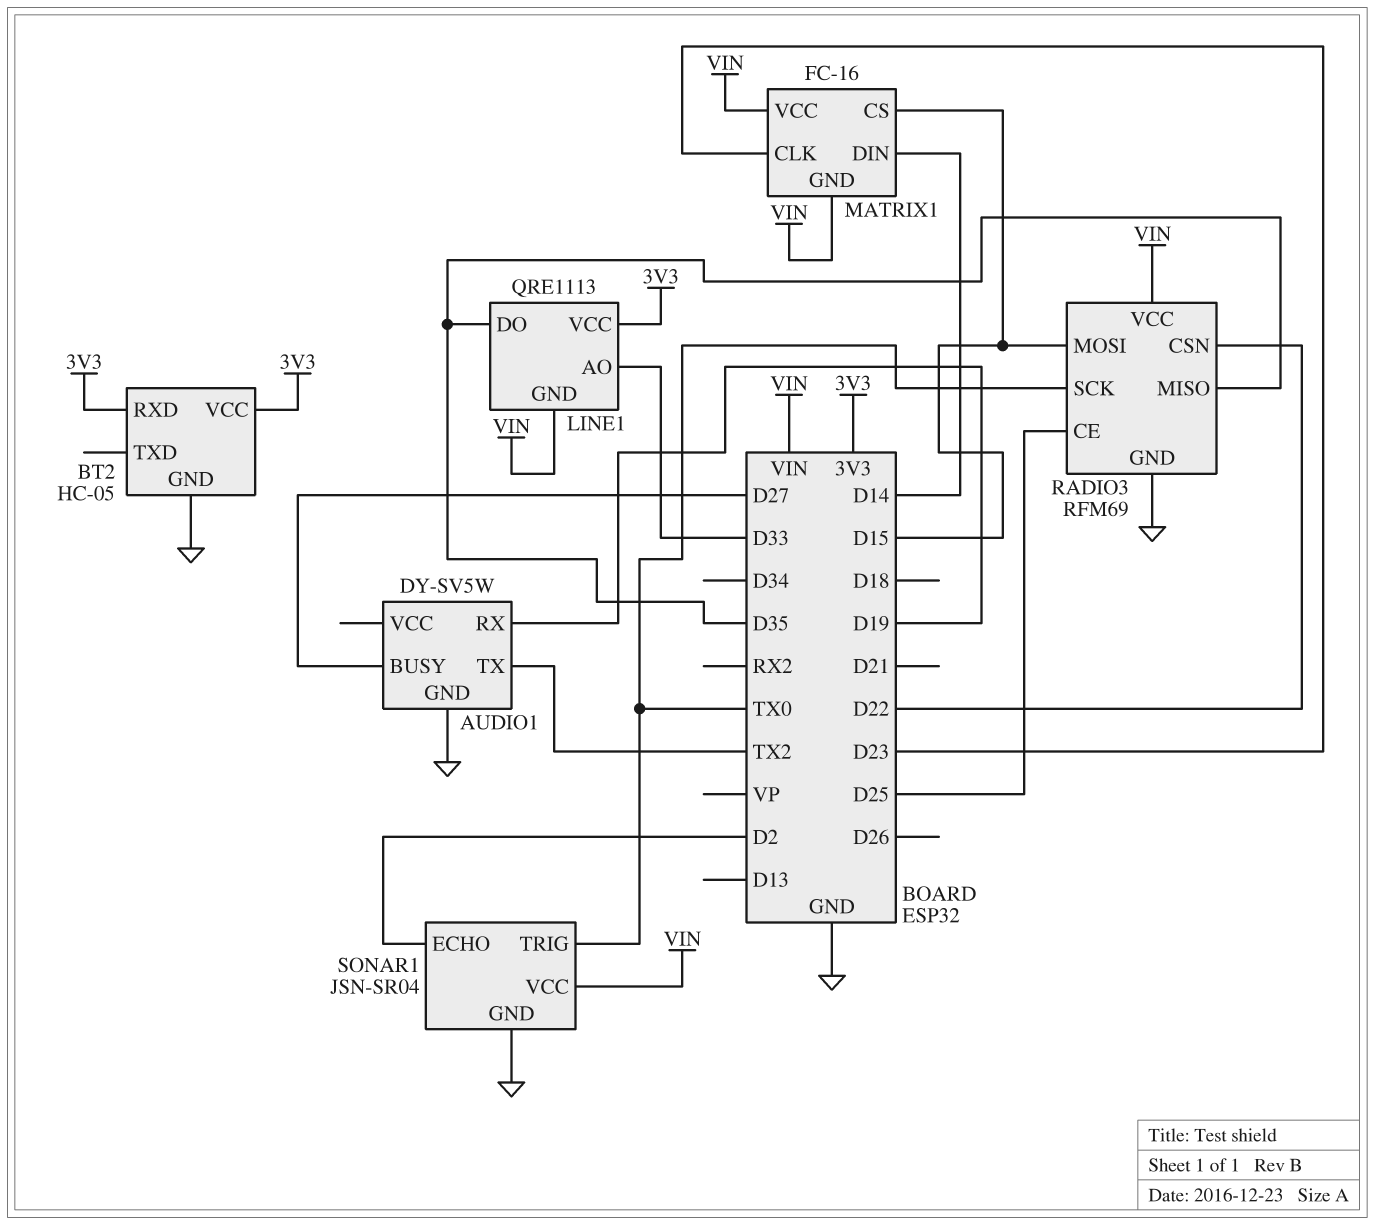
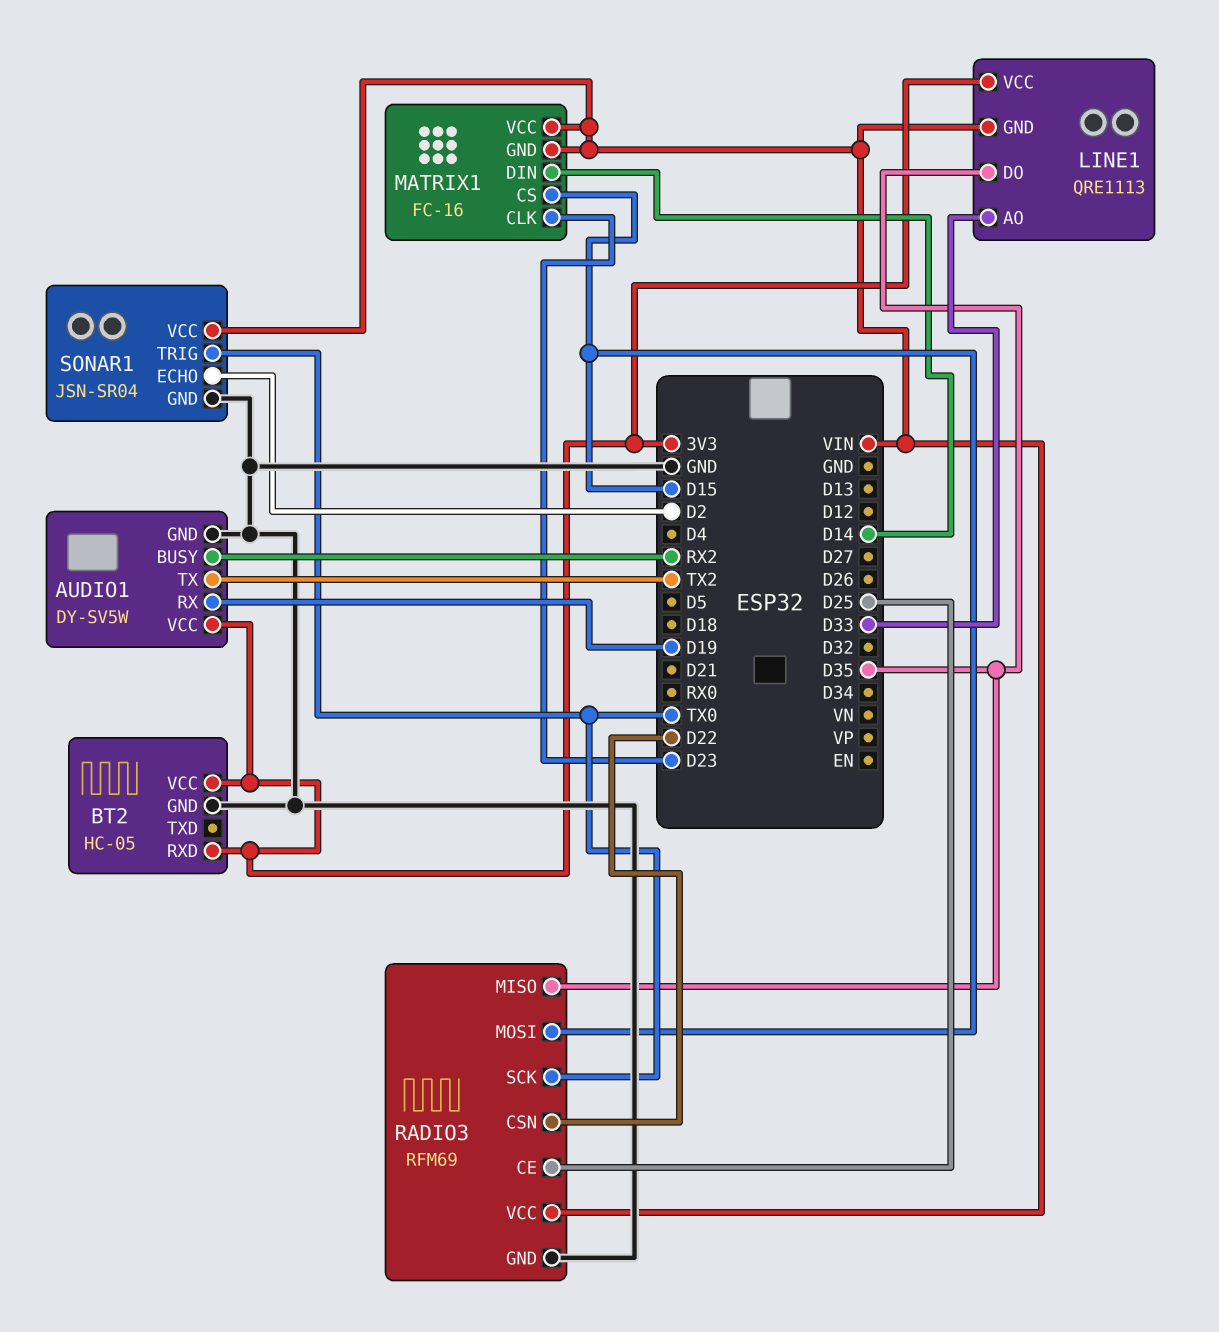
AUDIO1 pin BUSY: D27 -> RX2
AUDIO1 pin VCC: none -> 3V3

